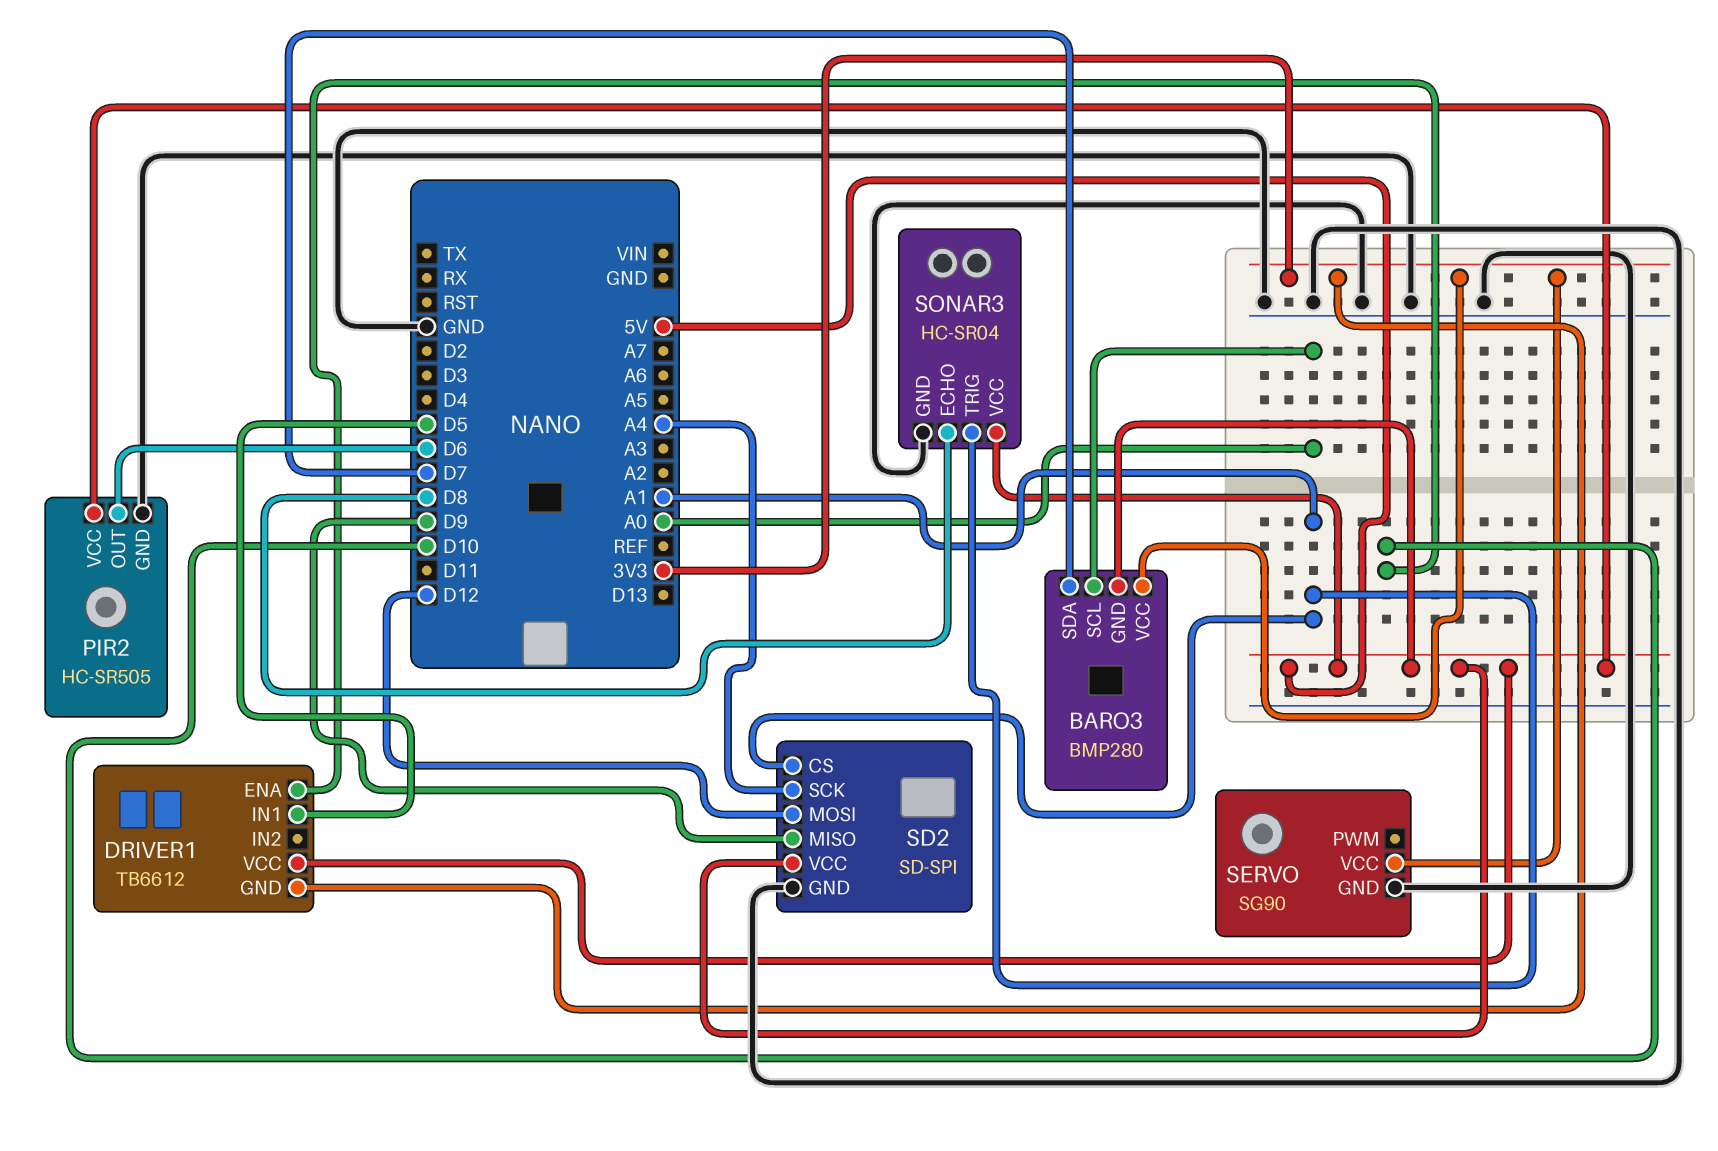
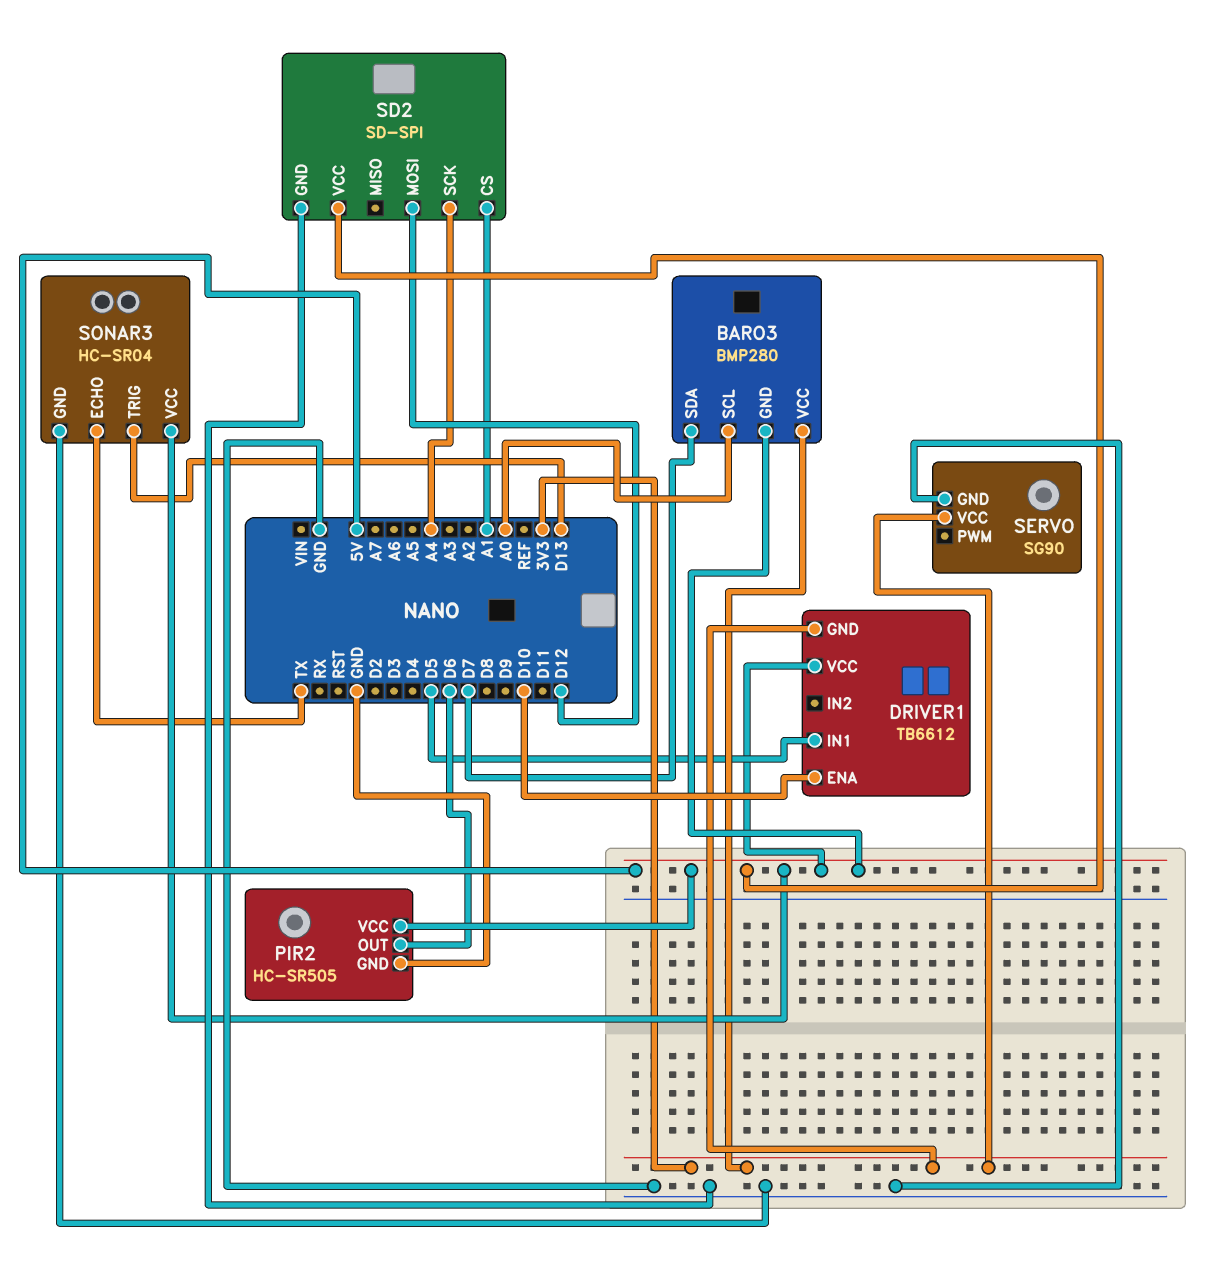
SD2 pin MISO: D9 -> none
SONAR3 pin ECHO: D8 -> TX
SONAR3 pin TRIG: A1 -> D13

